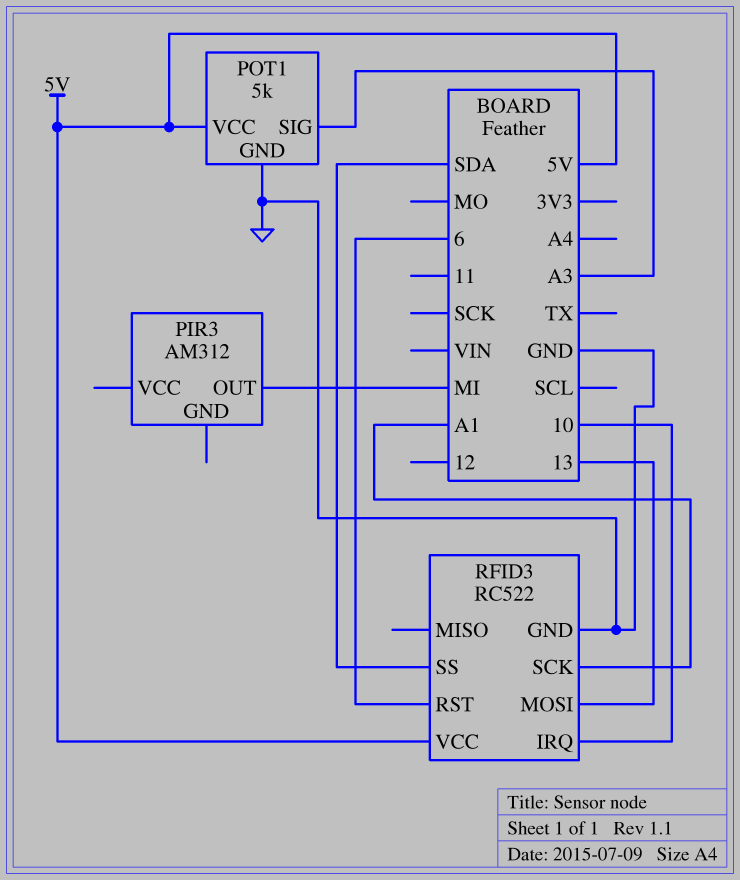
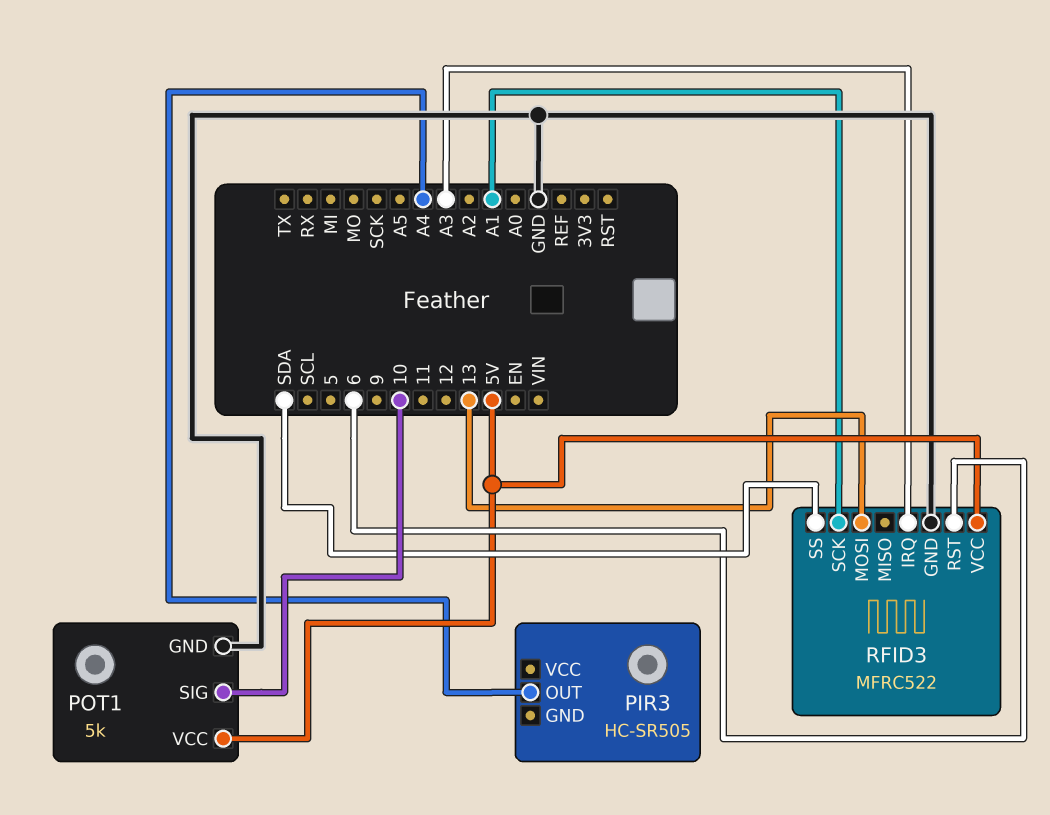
PIR3: AM312 -> HC-SR505
PIR3 pin OUT: MI -> A4
POT1 pin SIG: A3 -> 10
RFID3: RC522 -> MFRC522
RFID3 pin IRQ: 10 -> A3

